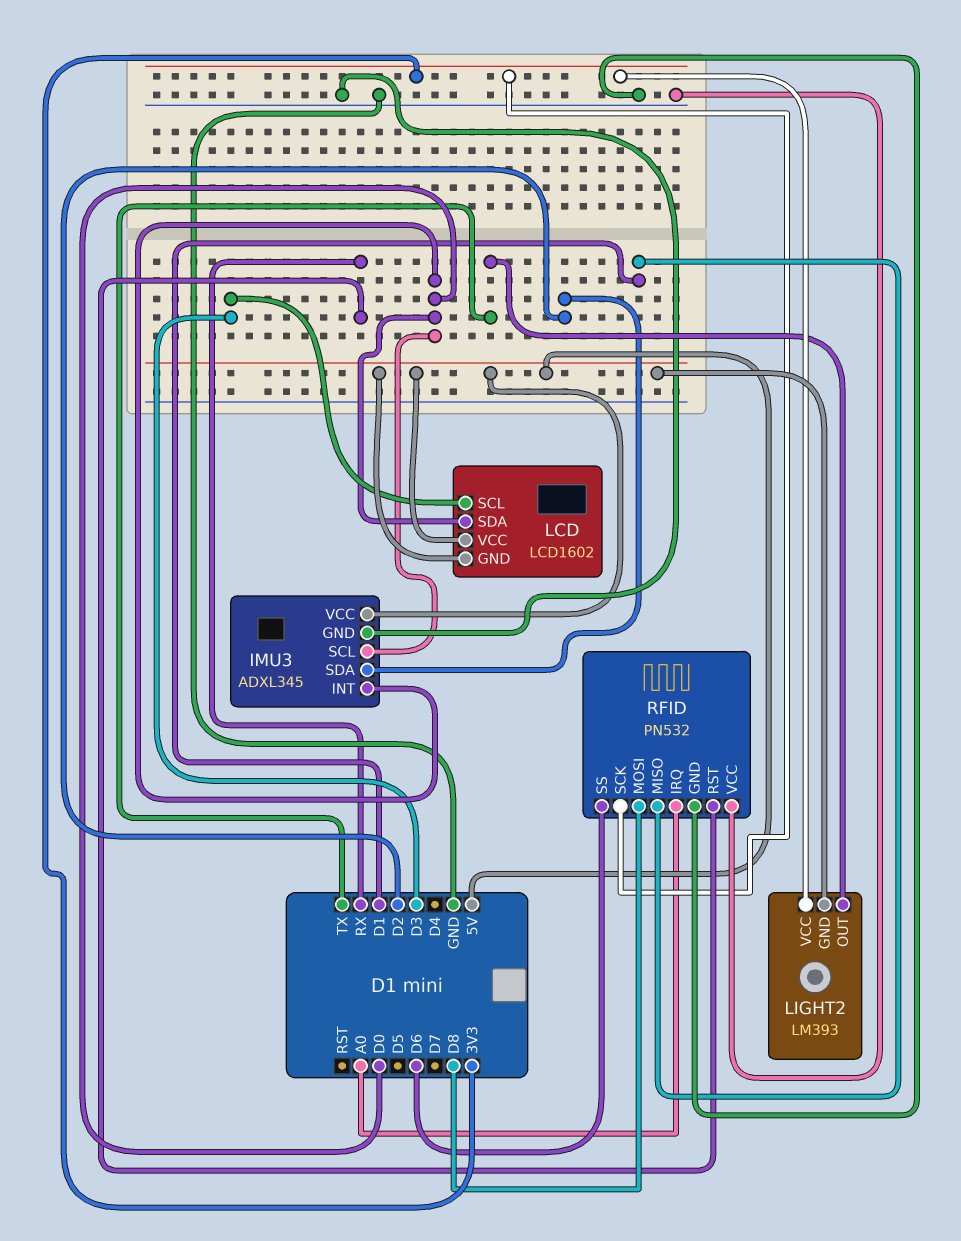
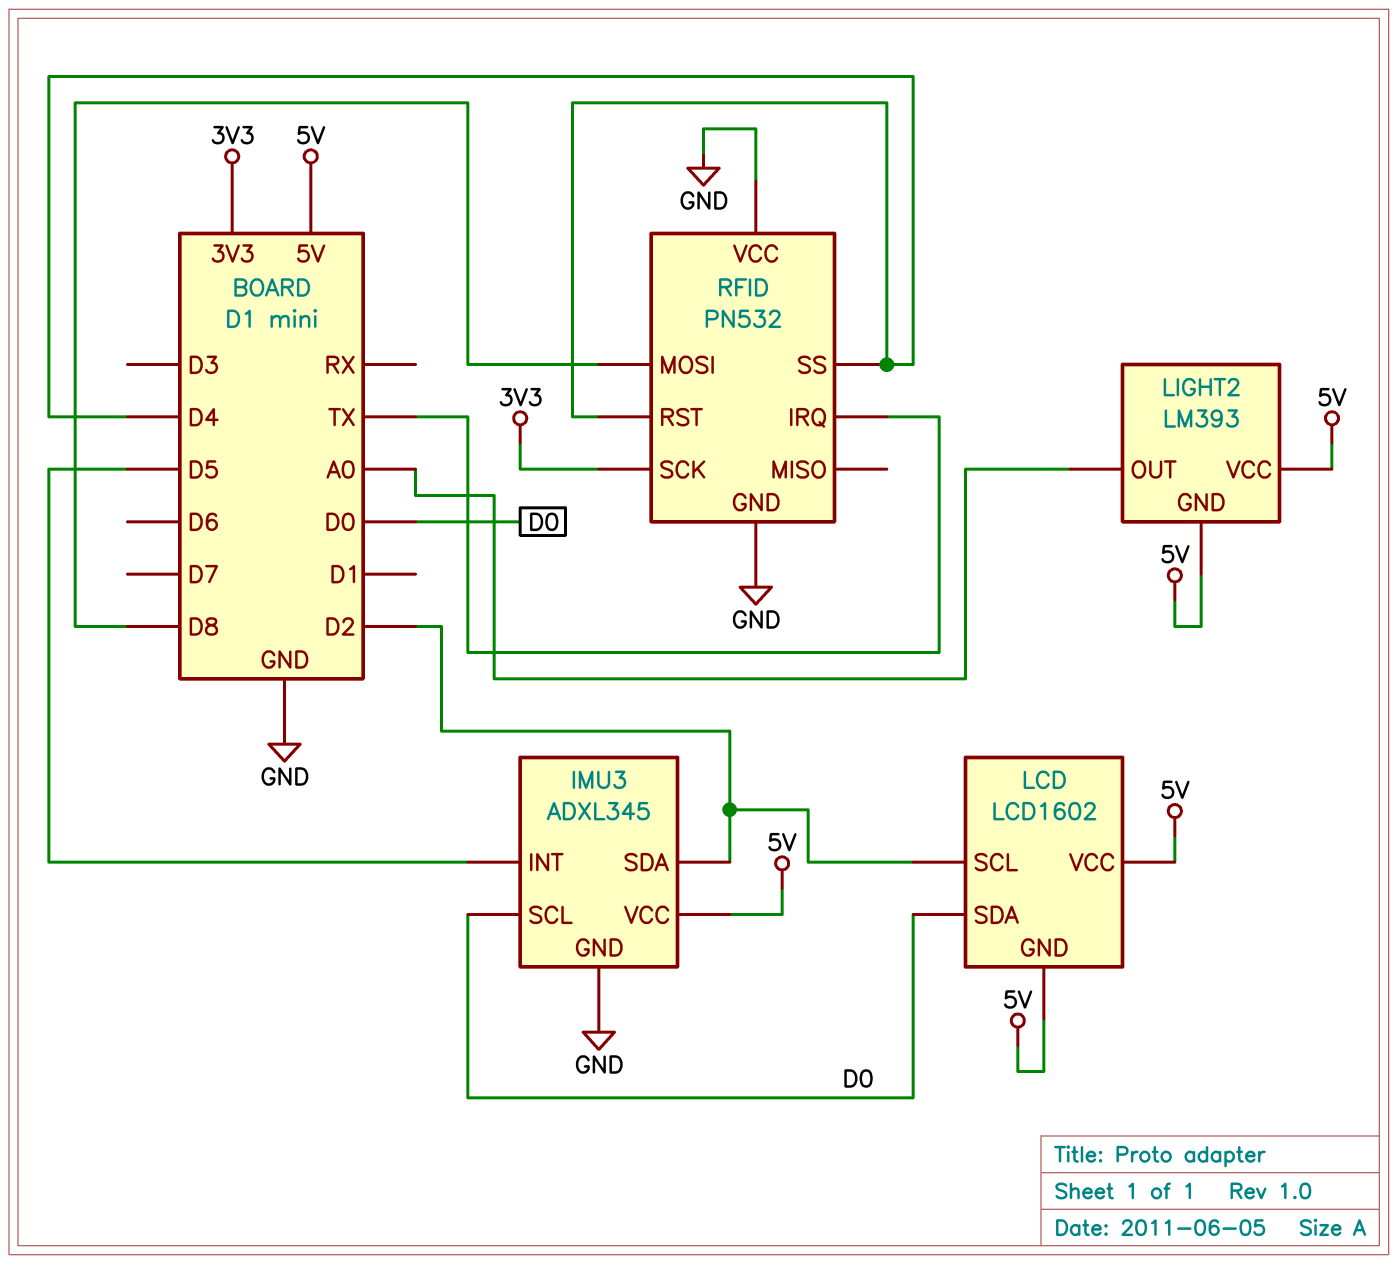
IMU3 pin INT: D0 -> D5
LCD pin SCL: D3 -> D2
LIGHT2 pin OUT: TX -> A0
LIGHT2 pin VCC: 3V3 -> 5V
RFID pin IRQ: A0 -> TX
RFID pin MISO: D1 -> none
RFID pin RST: RX -> D4
RFID pin SS: D6 -> D4

